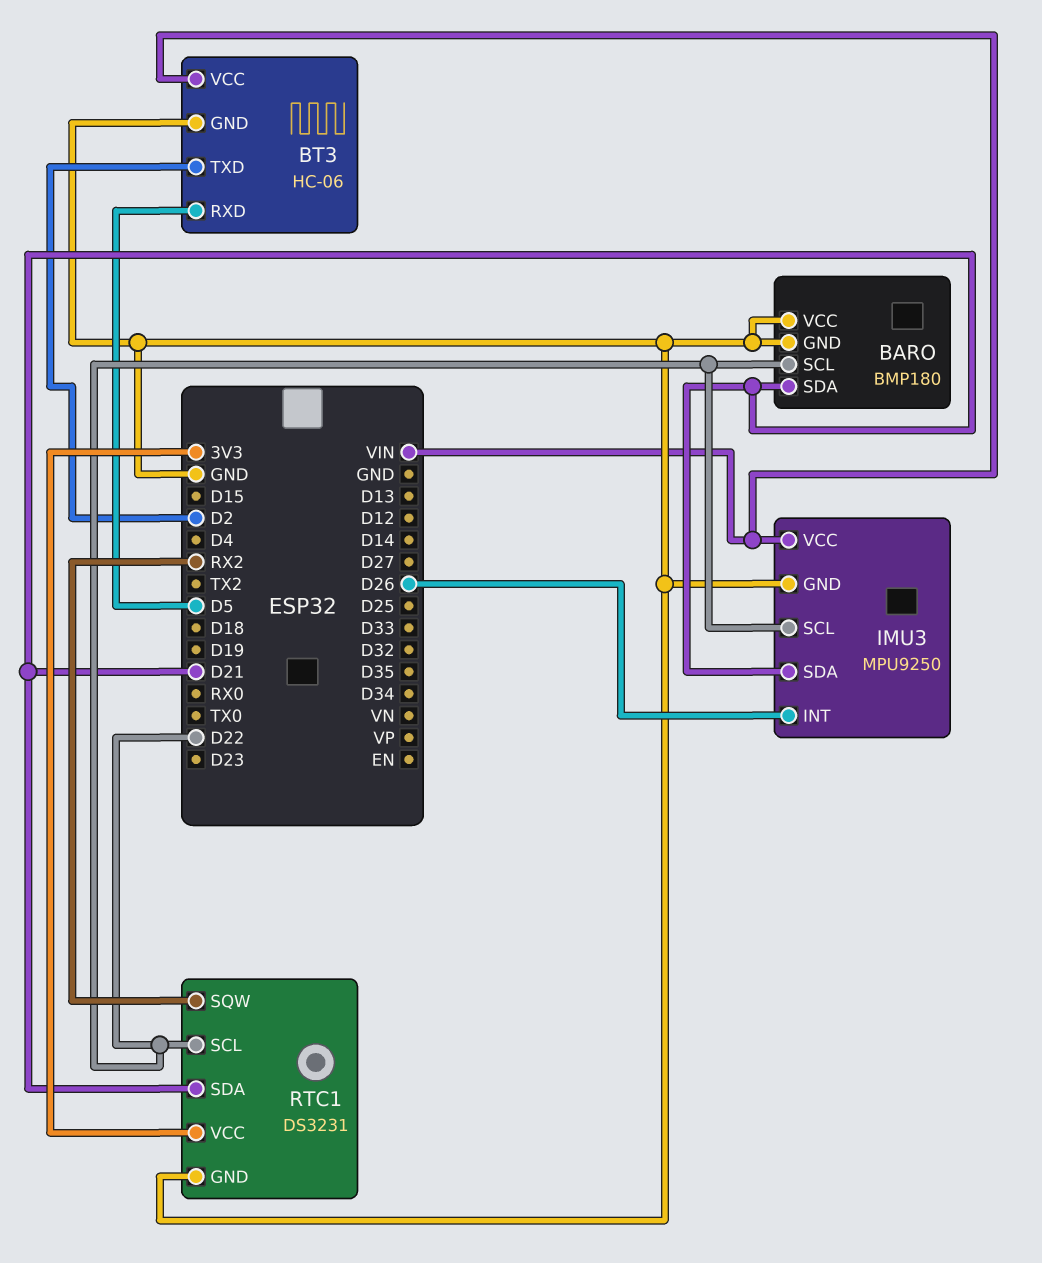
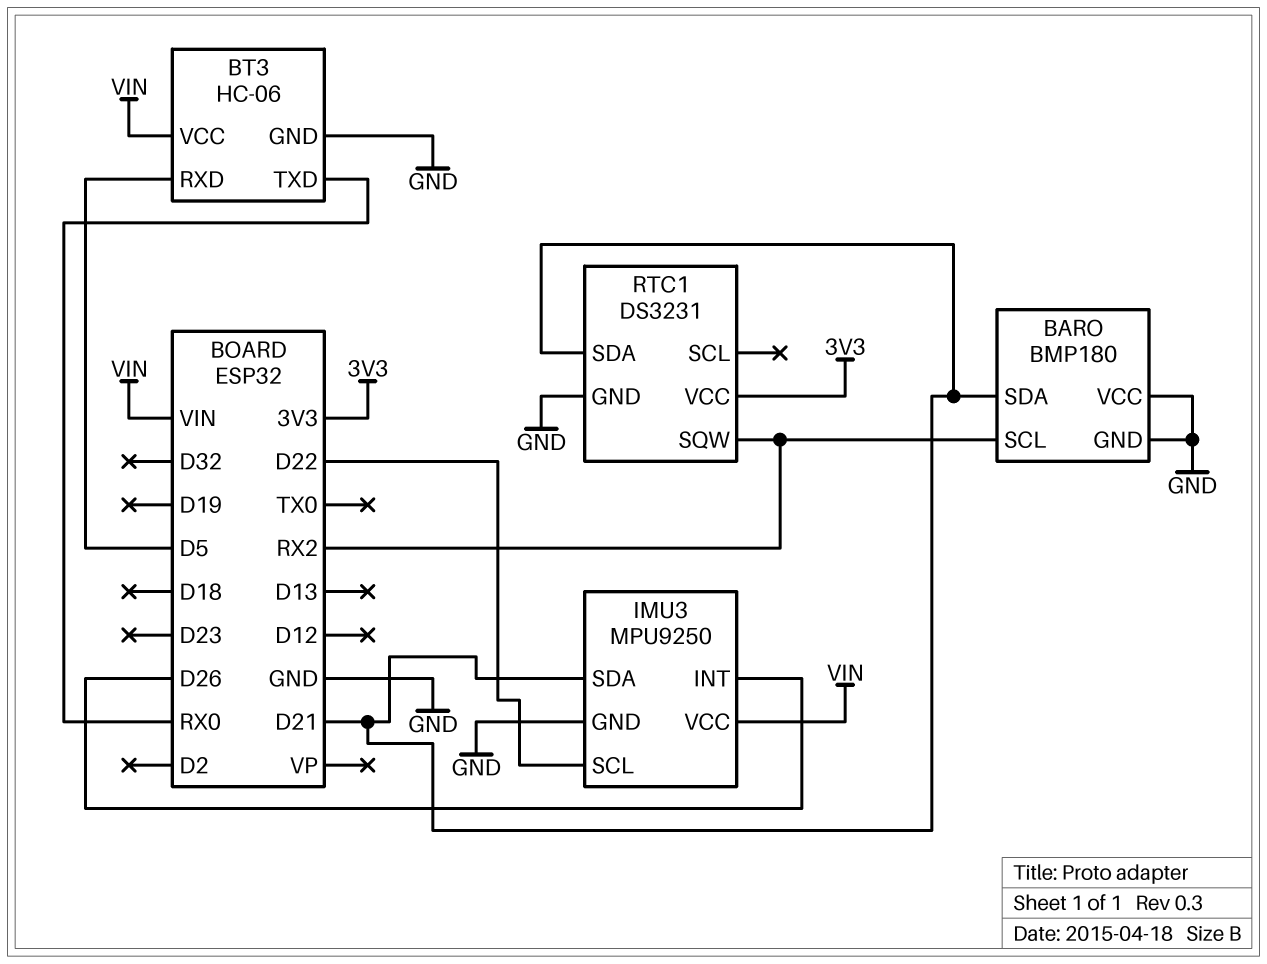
BARO pin SCL: D22 -> RX2
BT3 pin TXD: D2 -> RX0
RTC1 pin SCL: D22 -> none

